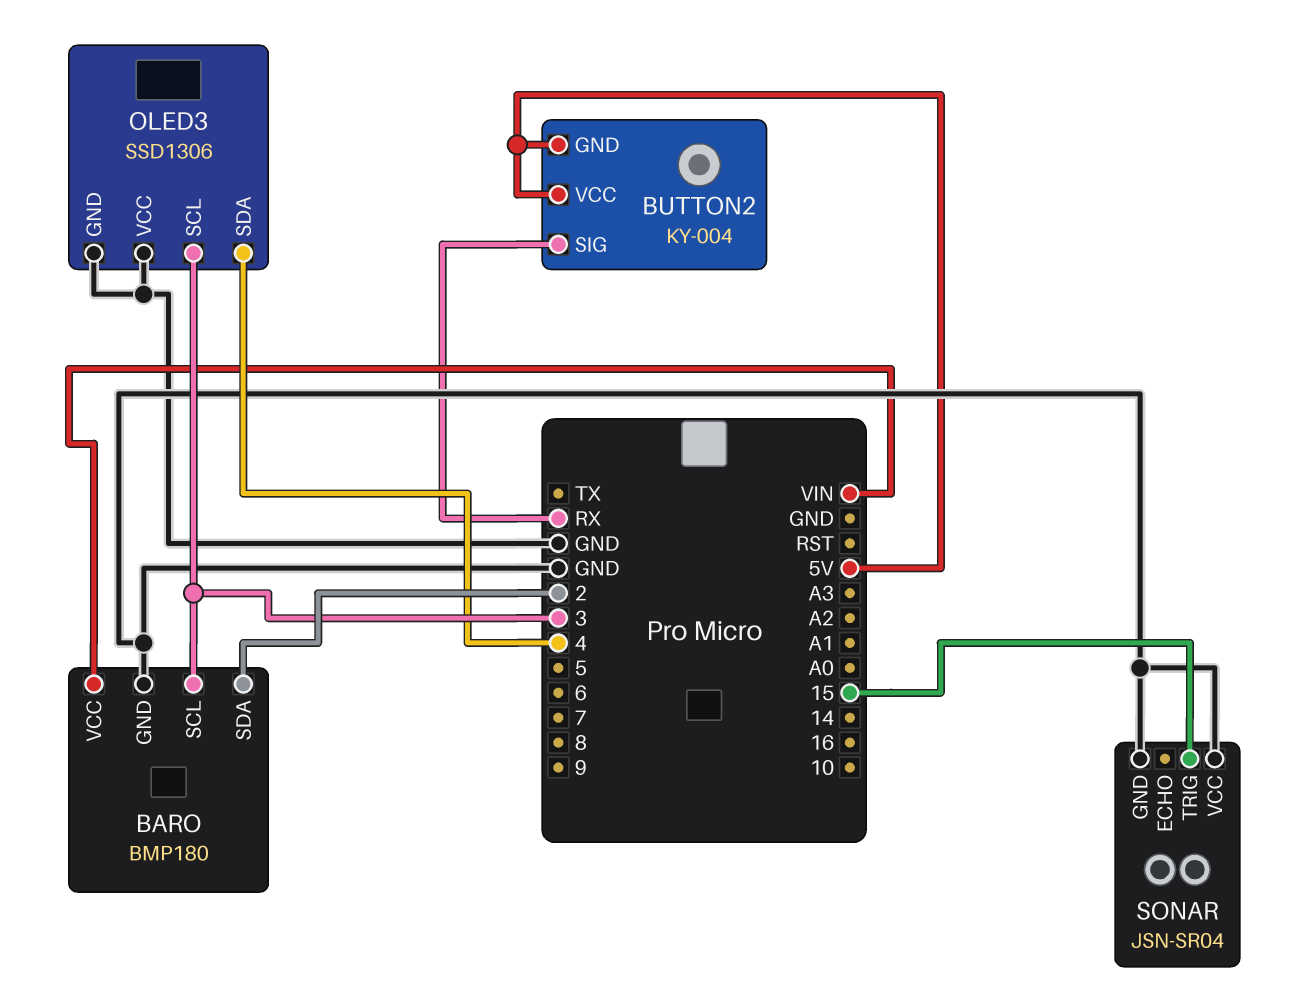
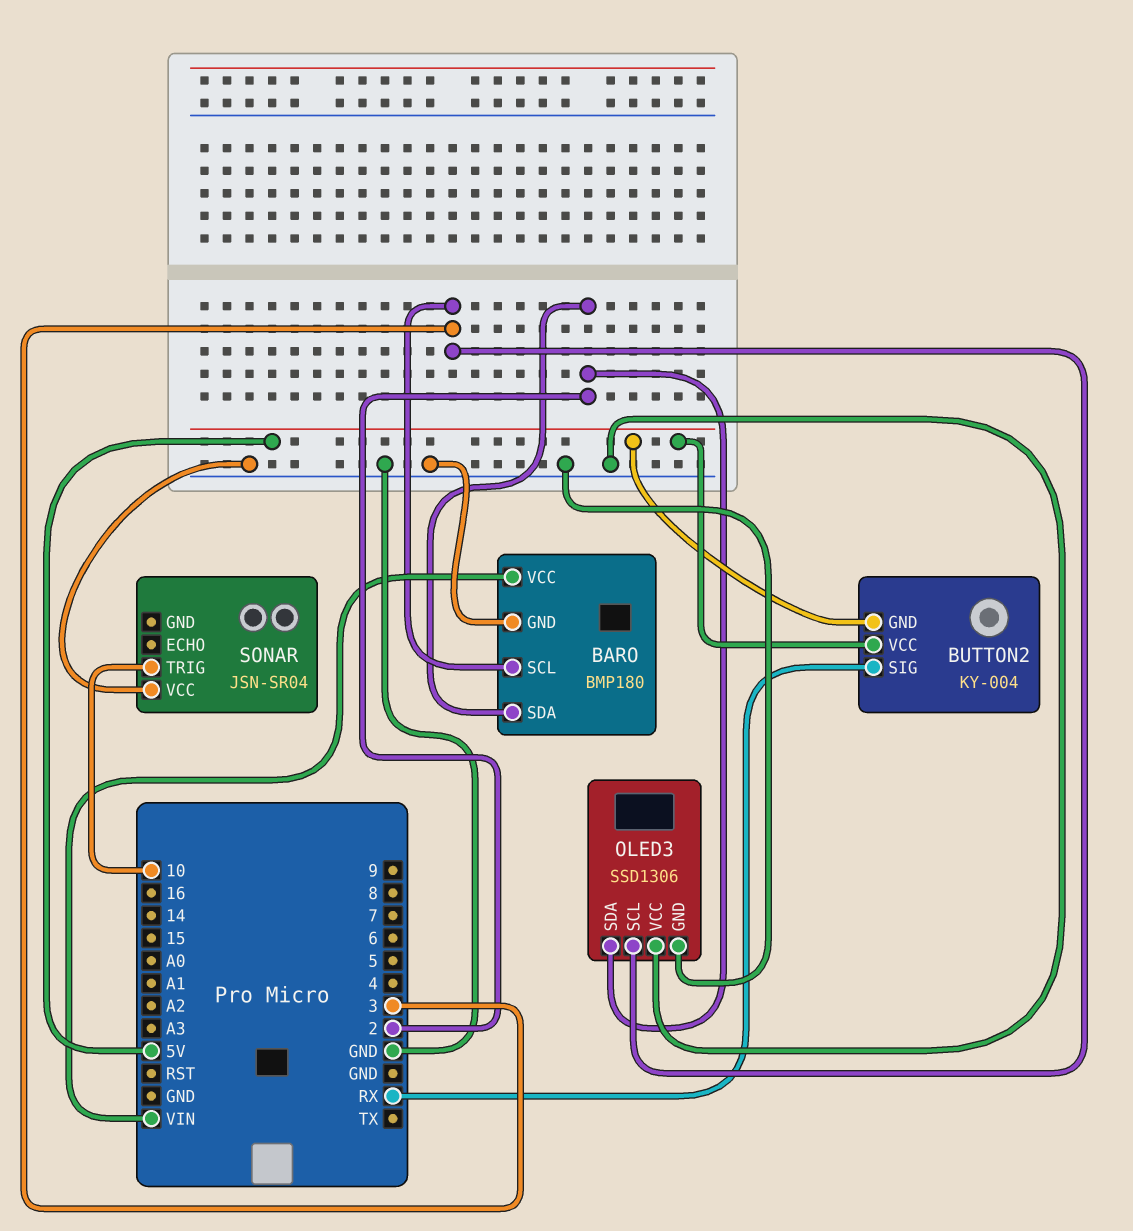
OLED3 pin SDA: 4 -> 2
SONAR pin GND: GND -> none
SONAR pin TRIG: 15 -> 10

